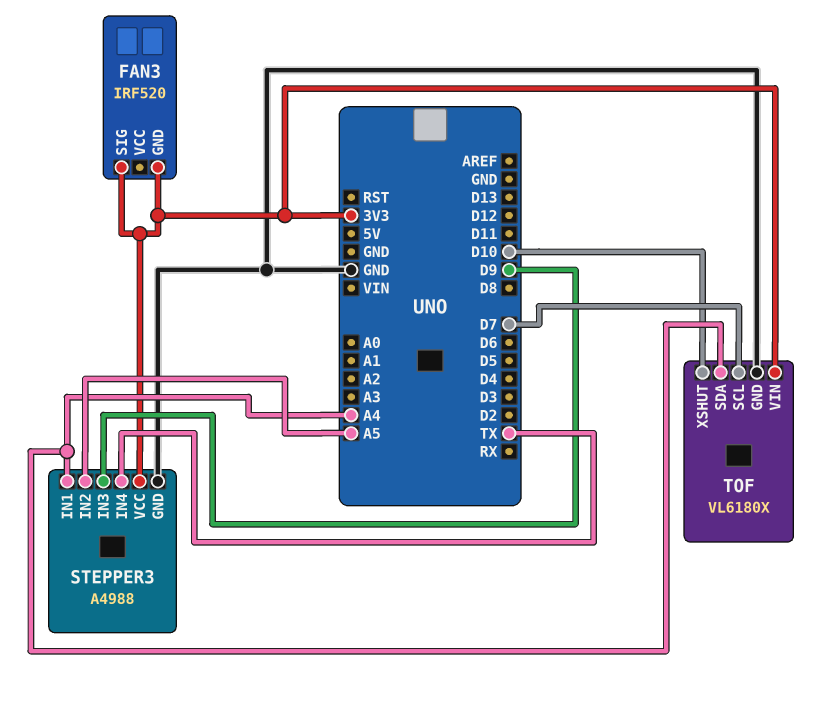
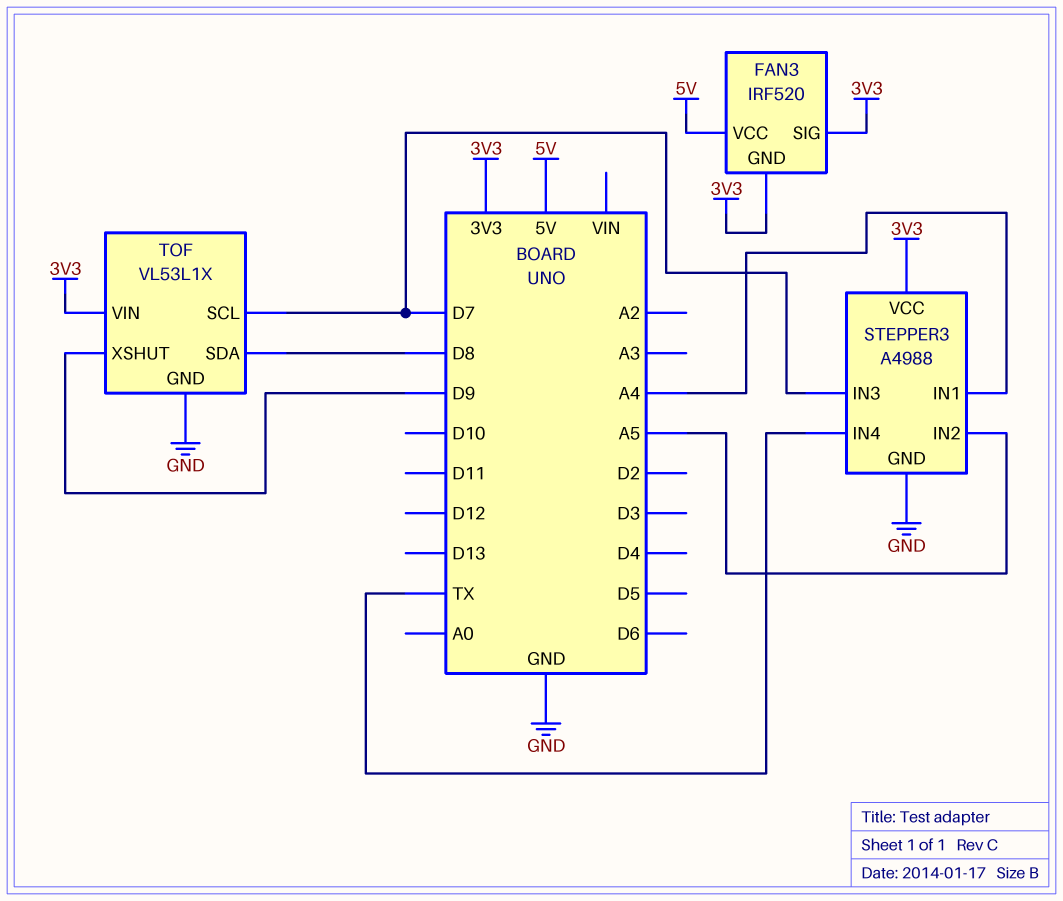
FAN3 pin VCC: none -> 5V
STEPPER3 pin IN3: D9 -> D7
TOF: VL6180X -> VL53L1X
TOF pin SDA: A4 -> D8
TOF pin XSHUT: D10 -> D9

